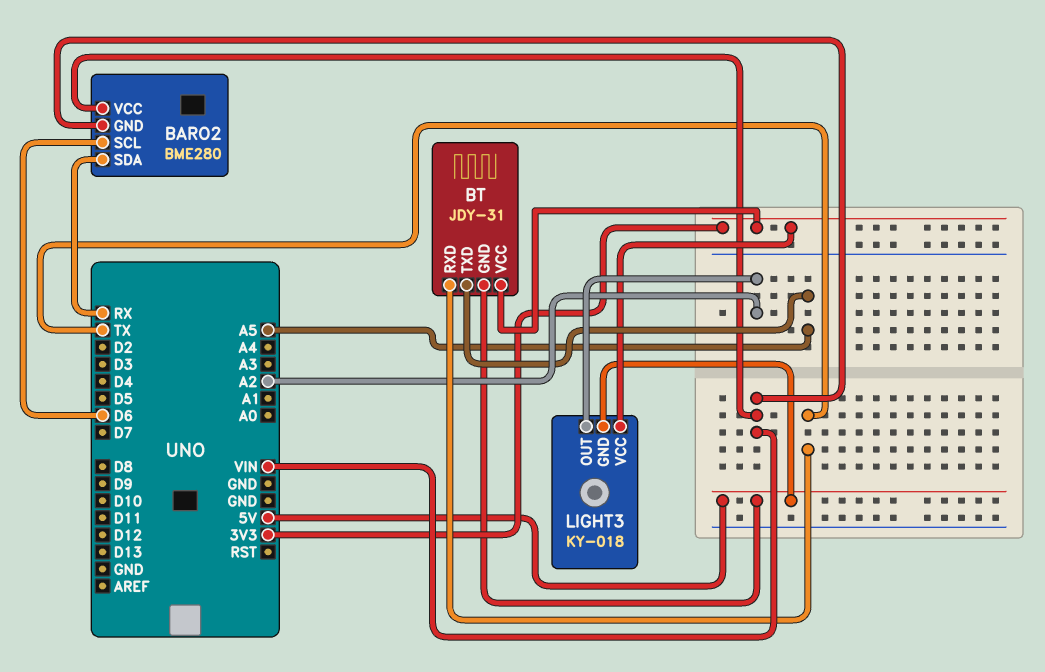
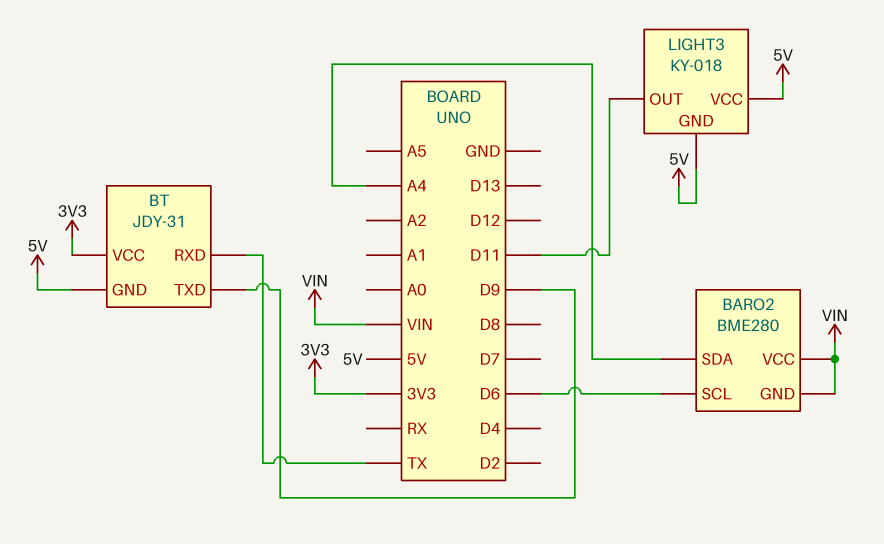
BARO2 pin SDA: RX -> A4
BT pin TXD: A5 -> D9
LIGHT3 pin OUT: A2 -> D11
LIGHT3 pin VCC: 3V3 -> 5V

